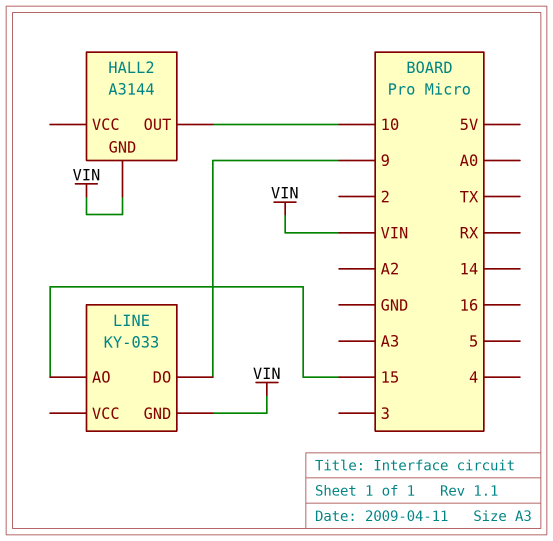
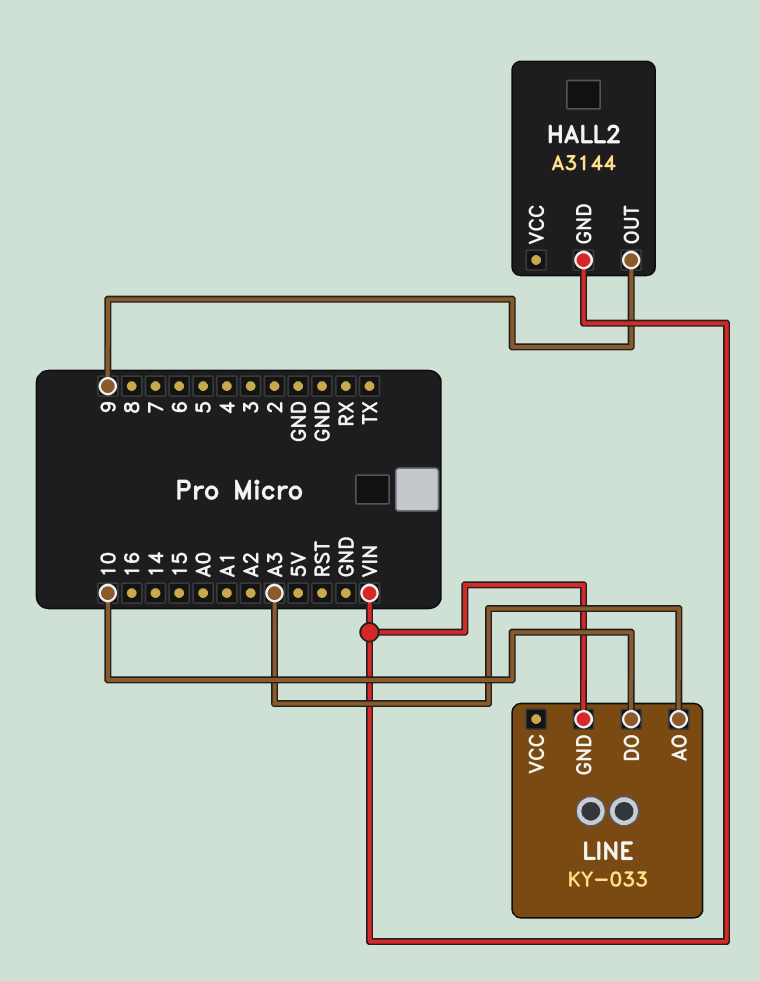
HALL2 pin OUT: 10 -> 9
LINE pin AO: 15 -> A3
LINE pin DO: 9 -> 10

